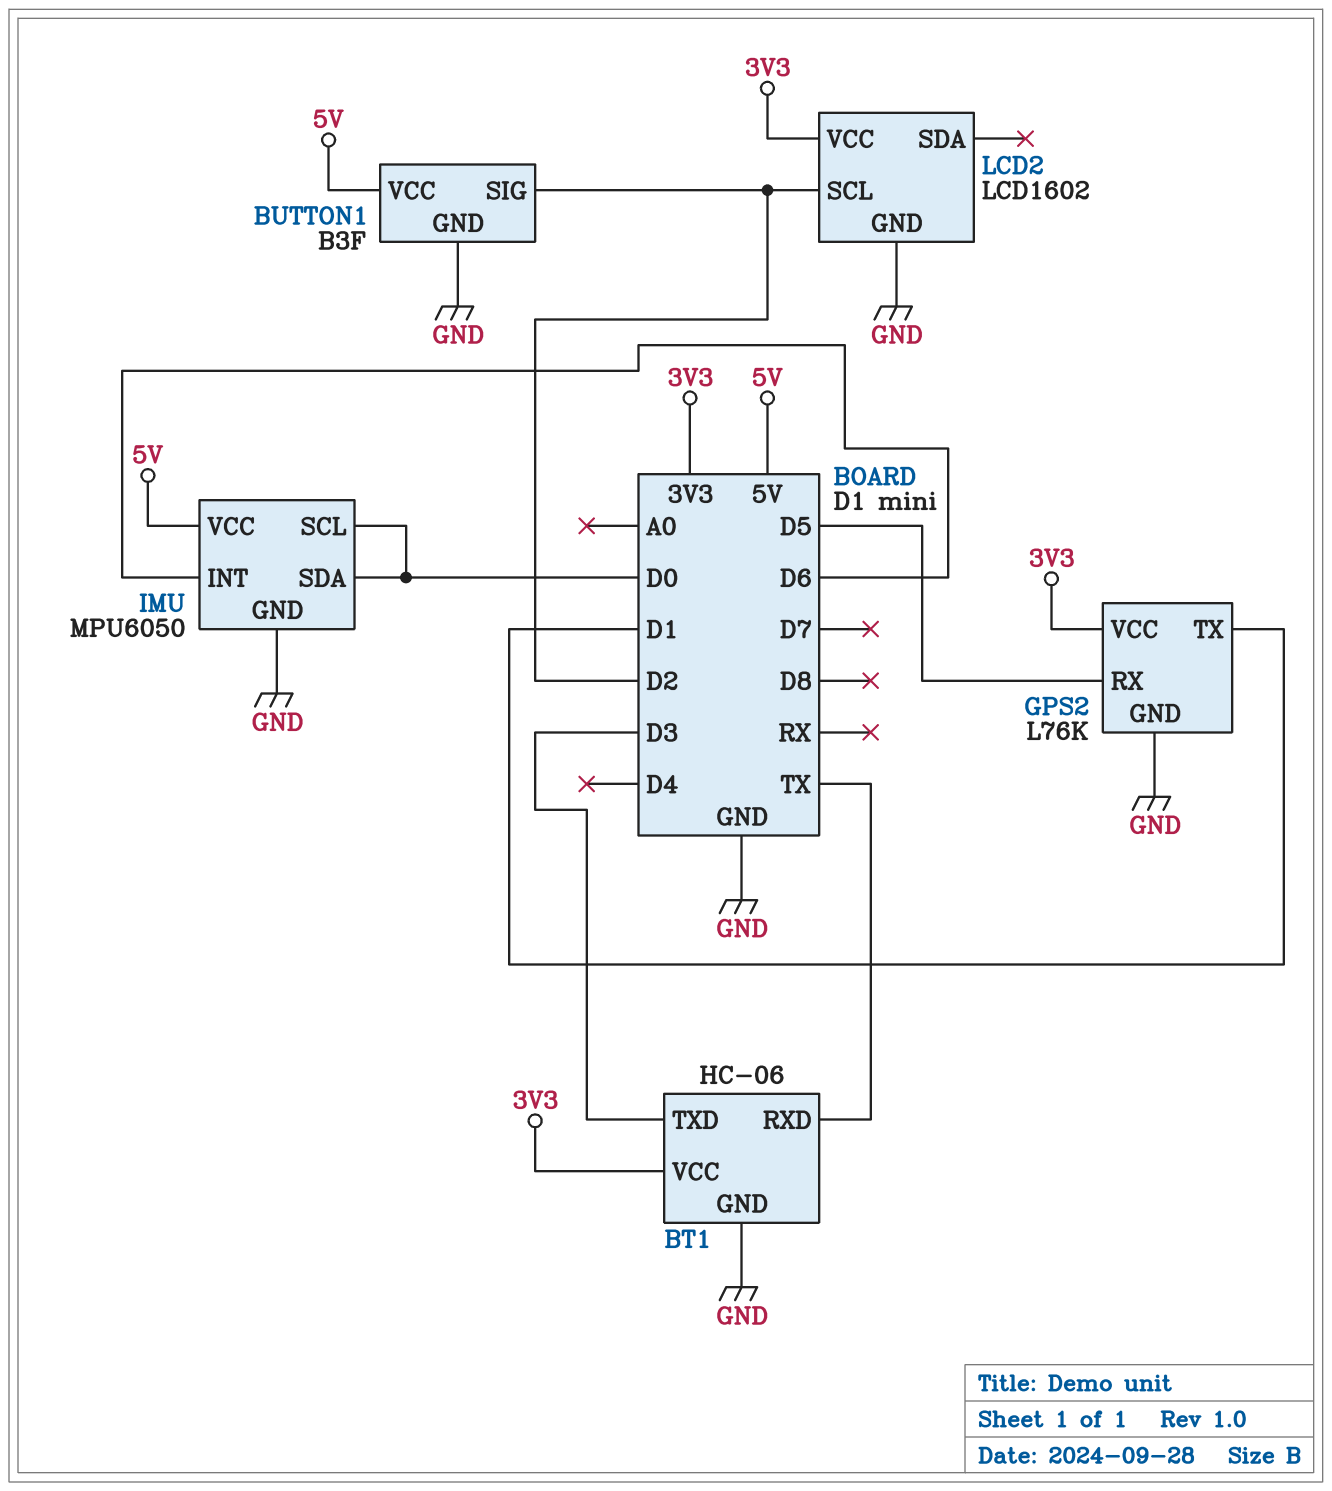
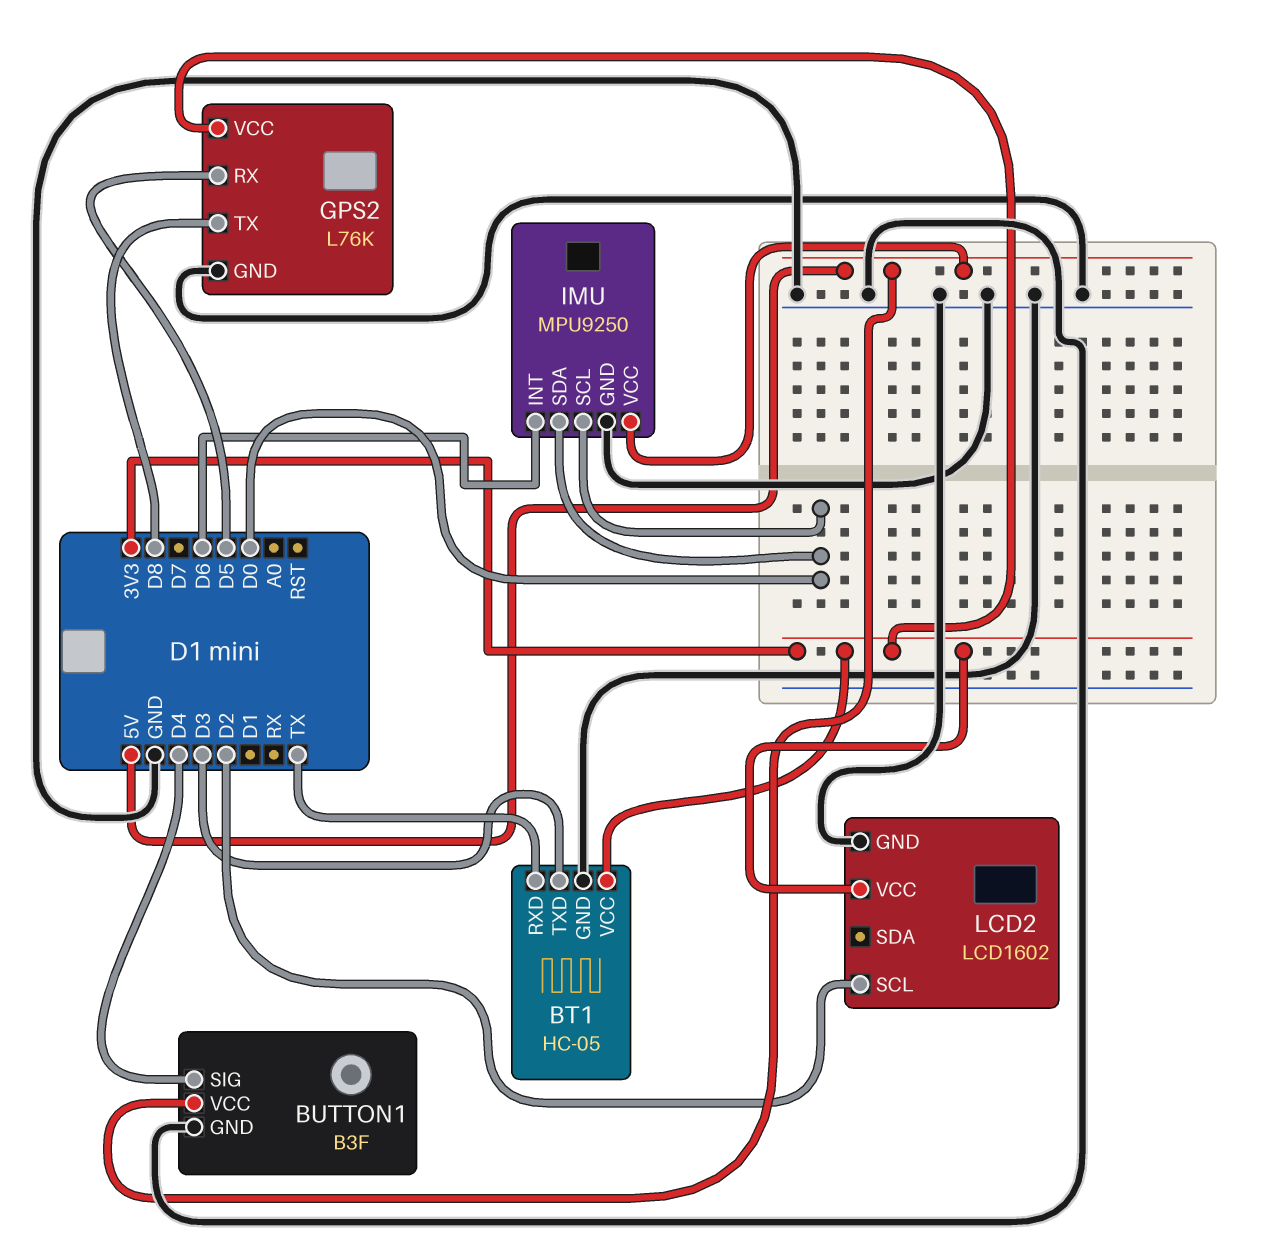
BT1: HC-06 -> HC-05
BUTTON1 pin SIG: D2 -> D4
GPS2 pin TX: D1 -> D8
IMU: MPU6050 -> MPU9250

